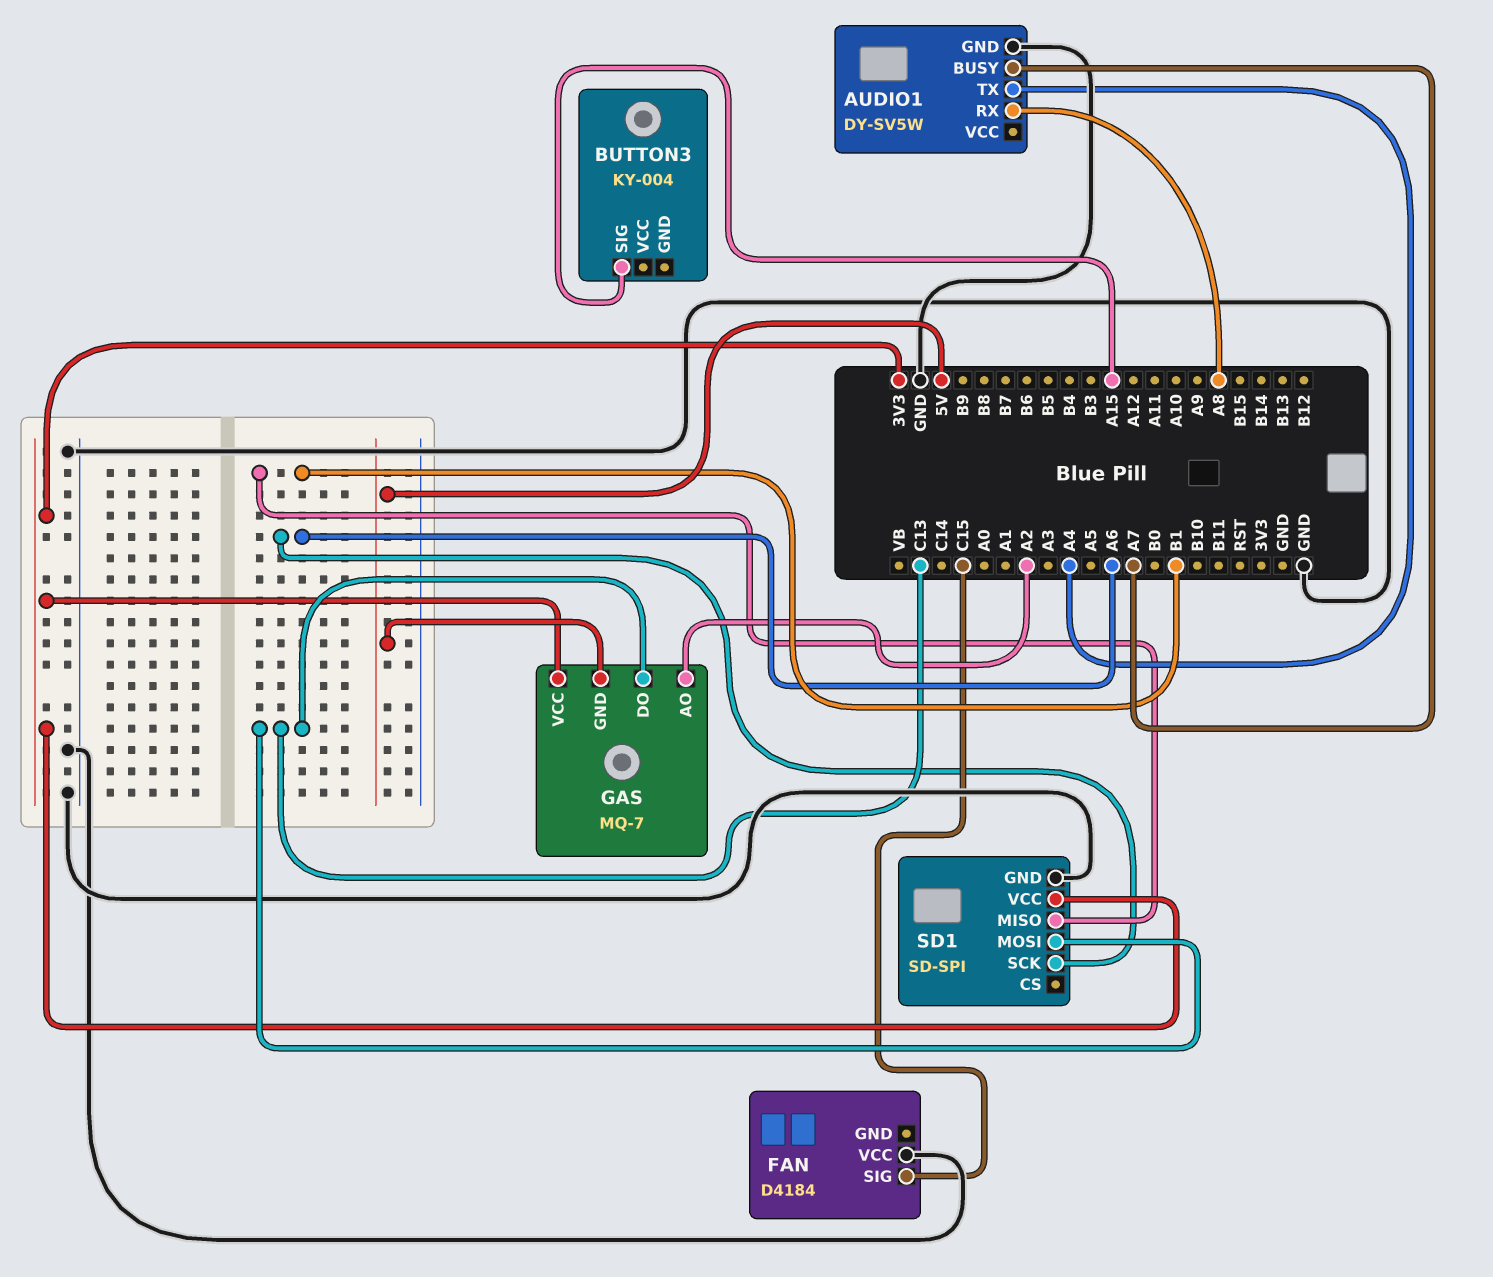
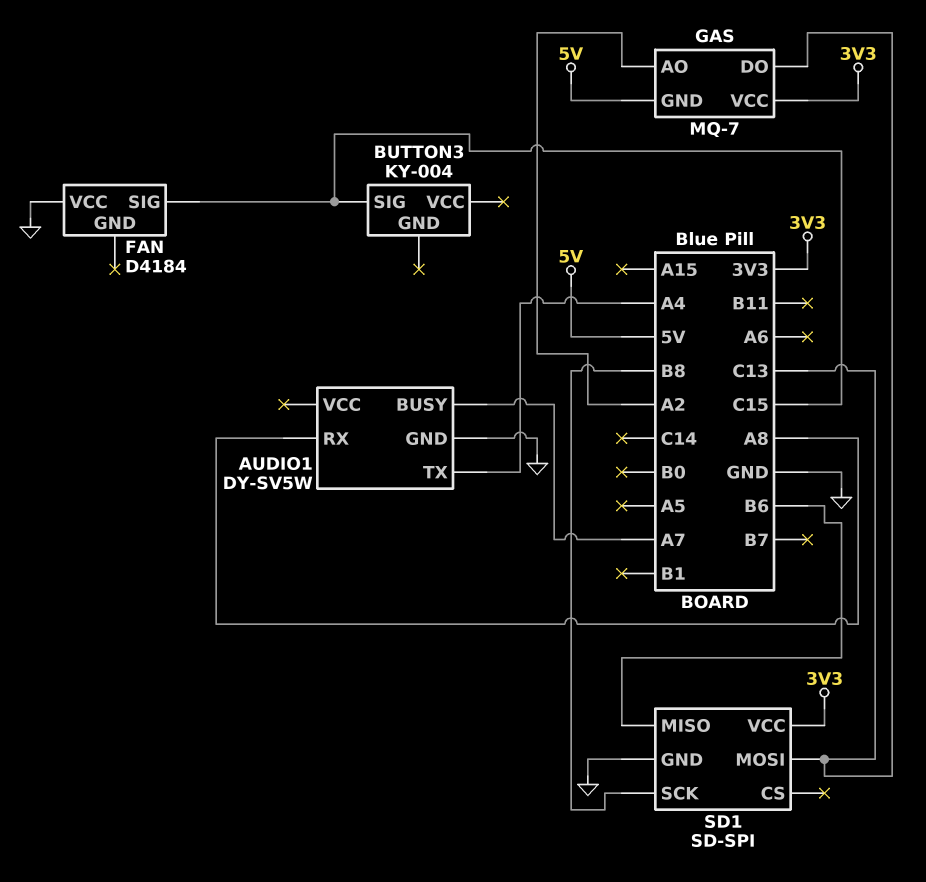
BUTTON3 pin SIG: A15 -> C15
SD1 pin MISO: B1 -> B6
SD1 pin SCK: A6 -> B8

